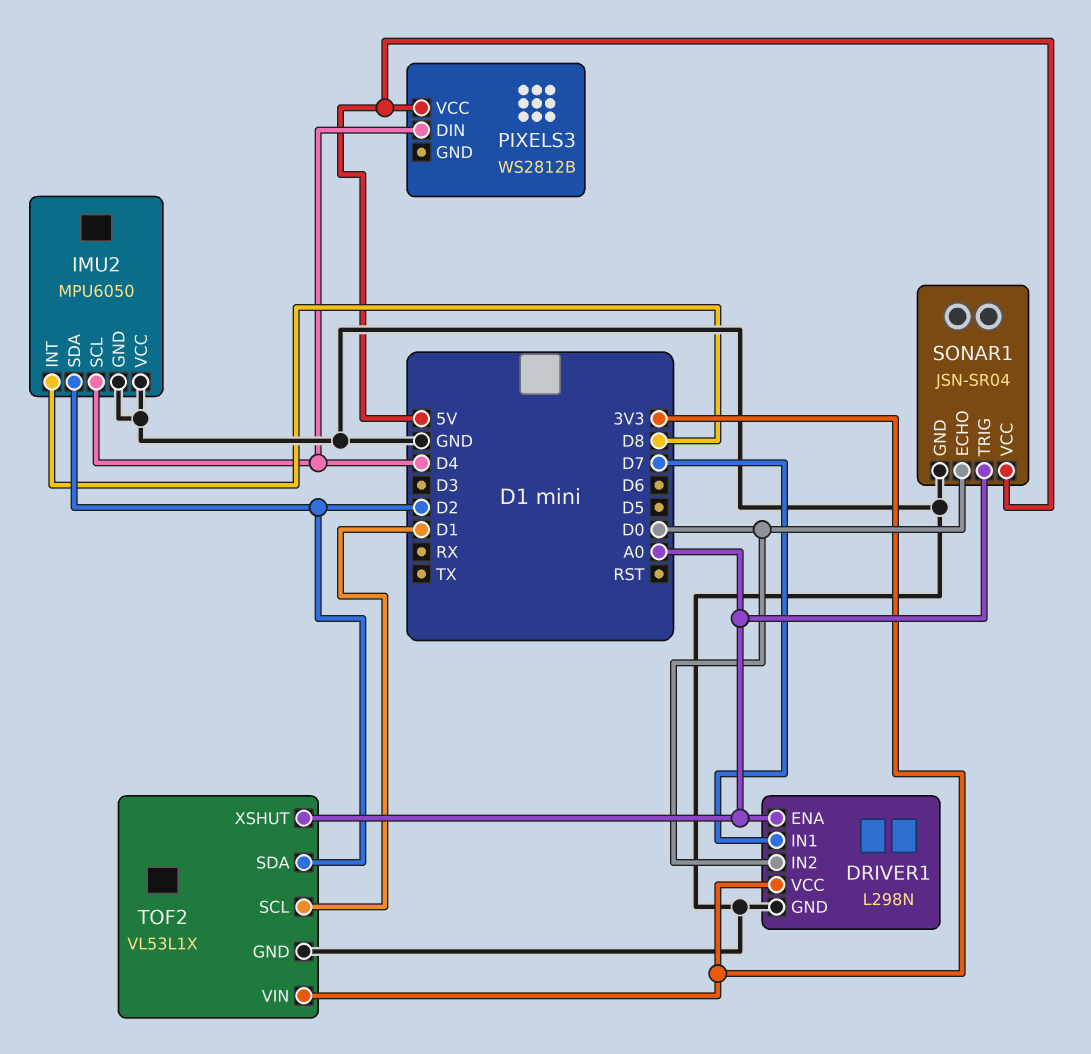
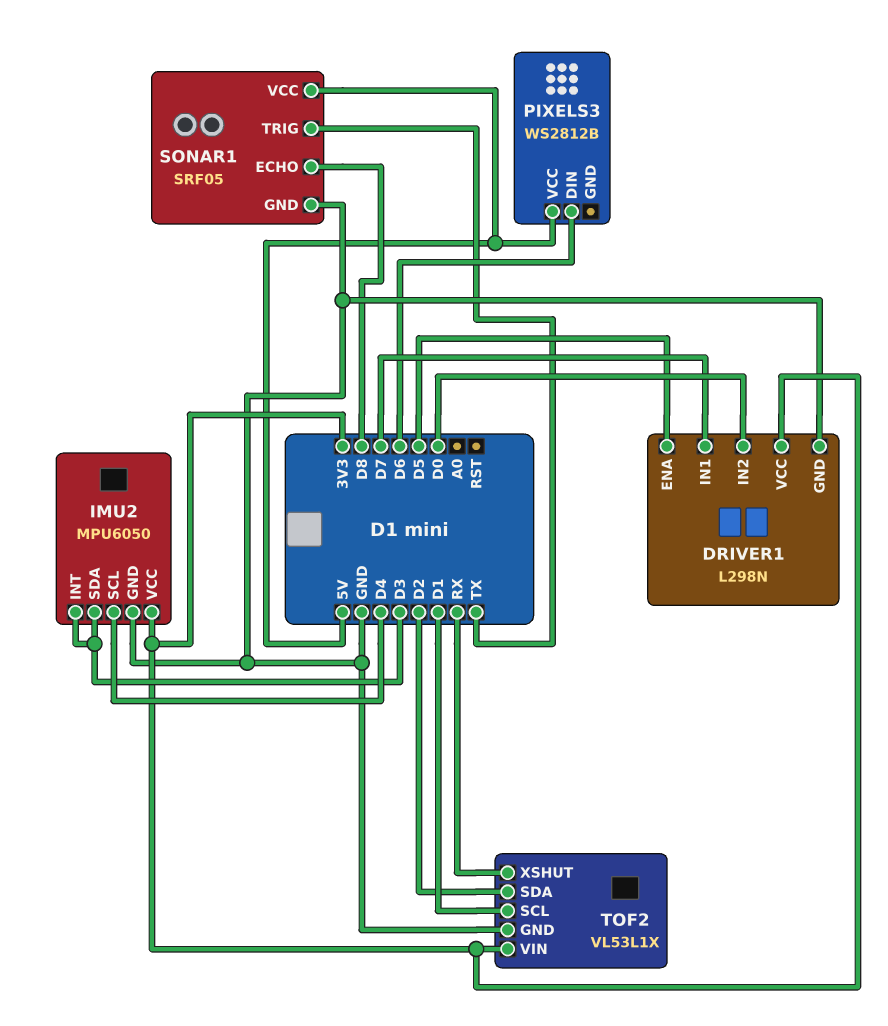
DRIVER1 pin ENA: A0 -> D5
IMU2 pin INT: D8 -> D3
IMU2 pin SDA: D2 -> D3
IMU2 pin VCC: GND -> 3V3
PIXELS3 pin DIN: D4 -> D6
SONAR1: JSN-SR04 -> SRF05
SONAR1 pin ECHO: D0 -> D8
SONAR1 pin TRIG: A0 -> TX
TOF2 pin XSHUT: A0 -> RX

